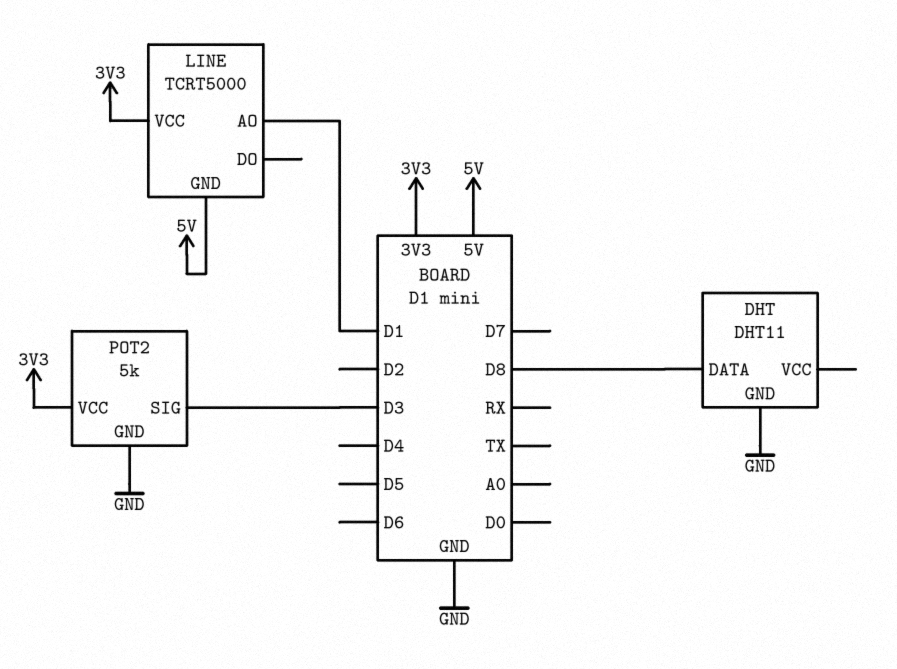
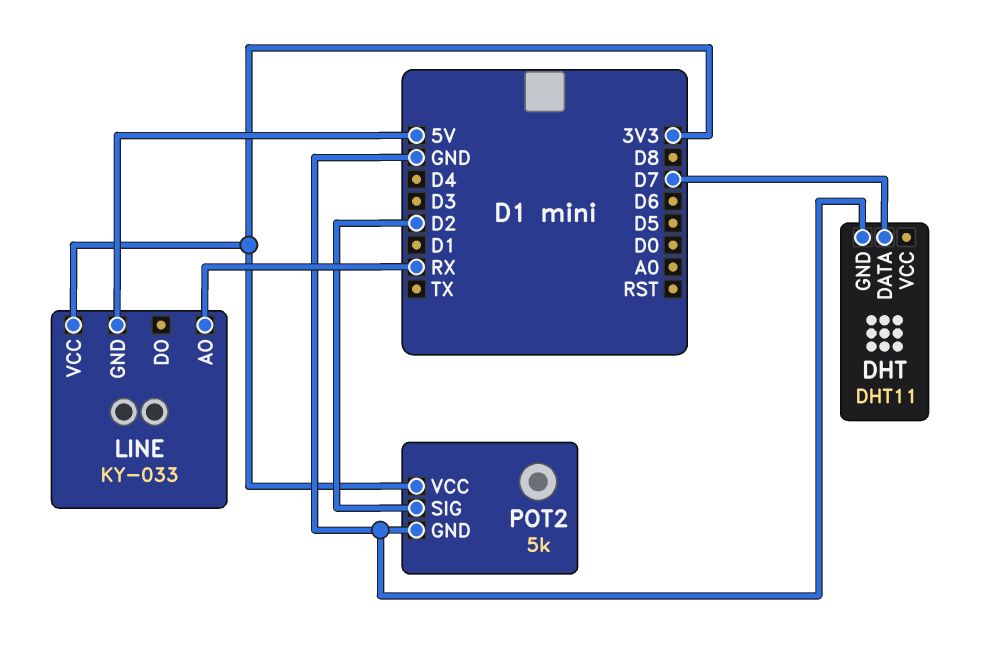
DHT pin DATA: D8 -> D7
LINE: TCRT5000 -> KY-033
LINE pin AO: D1 -> RX
POT2 pin SIG: D3 -> D2

